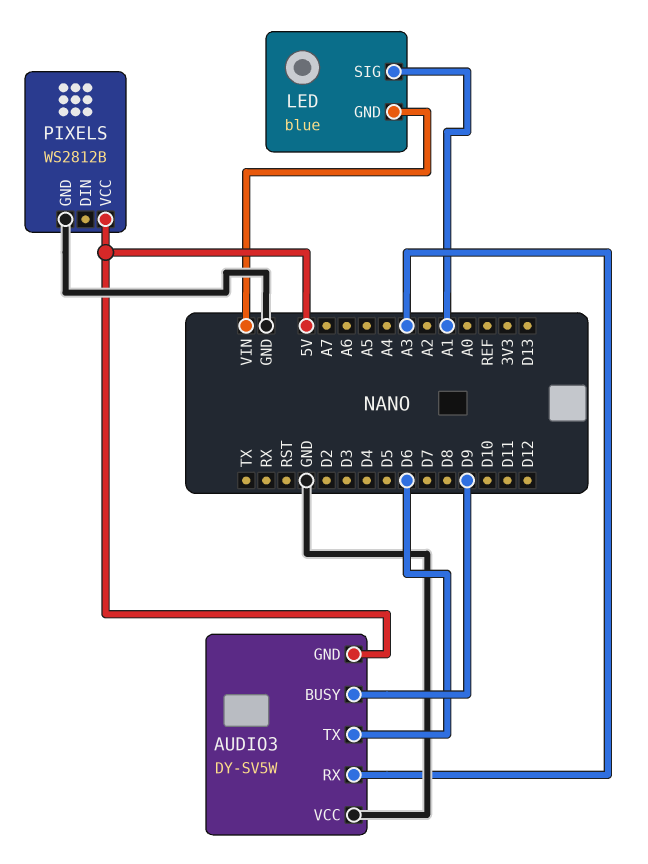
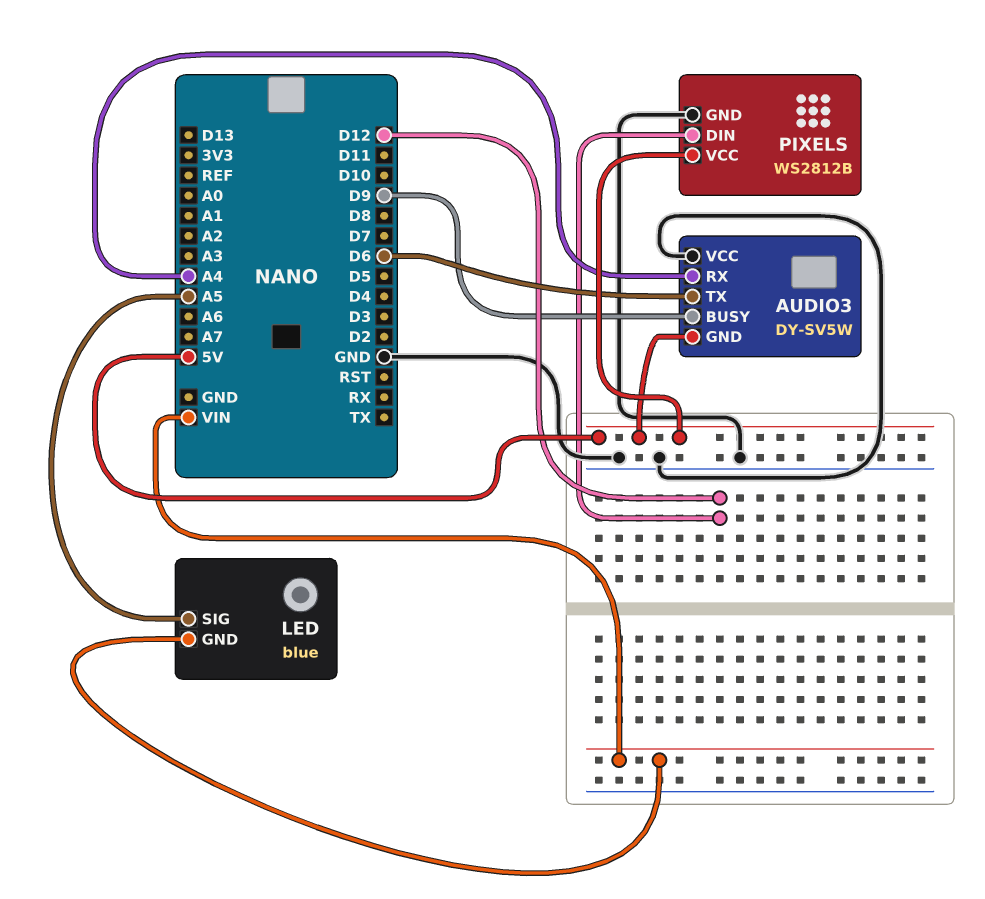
AUDIO3 pin RX: A3 -> A4
LED pin SIG: A1 -> A5
PIXELS pin DIN: none -> D12

